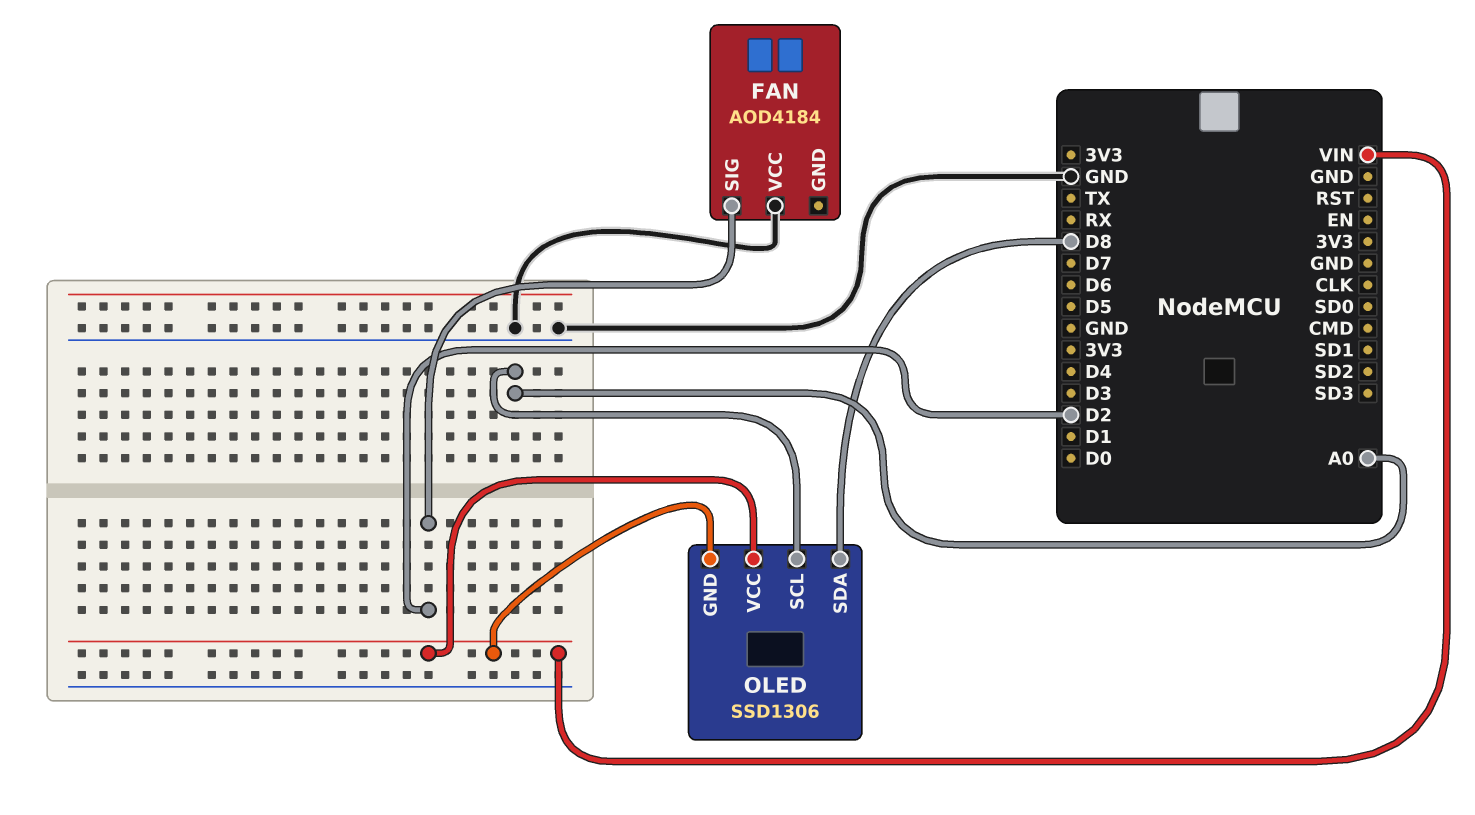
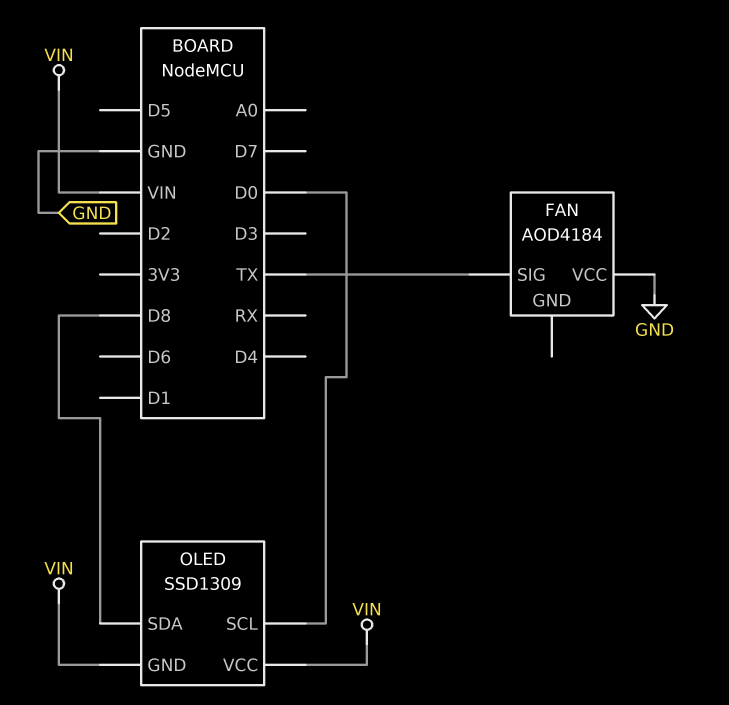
FAN pin SIG: D2 -> TX
OLED: SSD1306 -> SSD1309
OLED pin SCL: A0 -> D0

